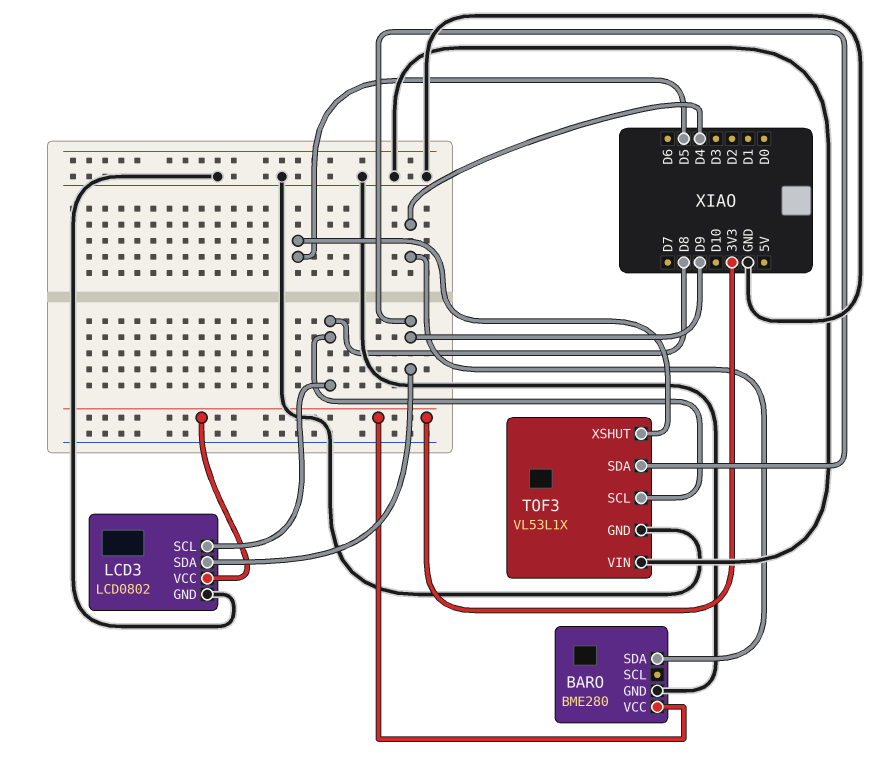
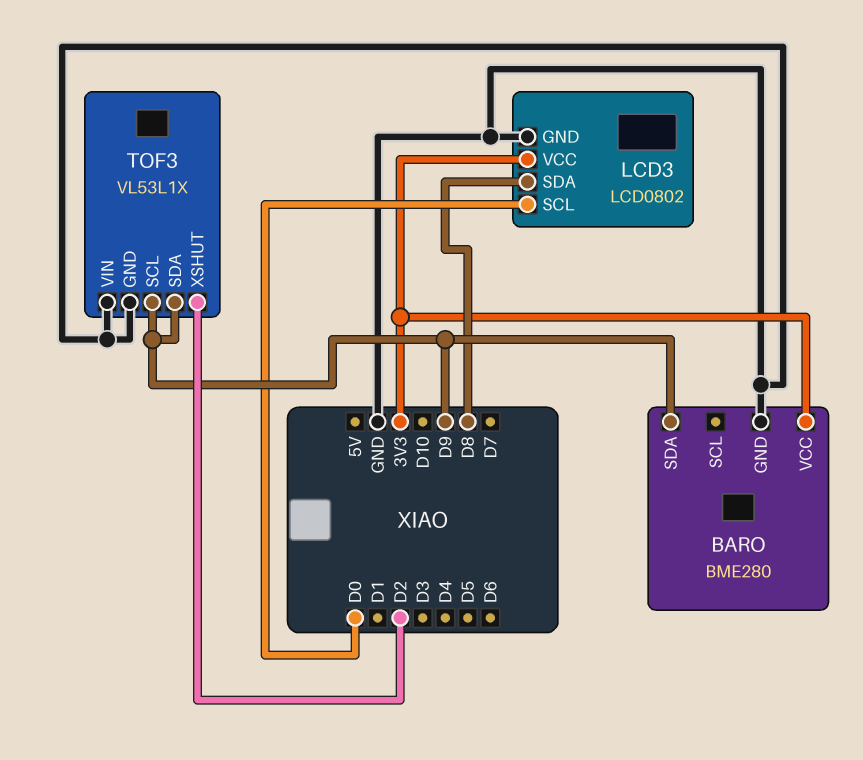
BARO pin SDA: D4 -> D9
LCD3 pin SCL: D8 -> D0
LCD3 pin SDA: D9 -> D8
TOF3 pin SCL: D8 -> D9
TOF3 pin XSHUT: D5 -> D2

